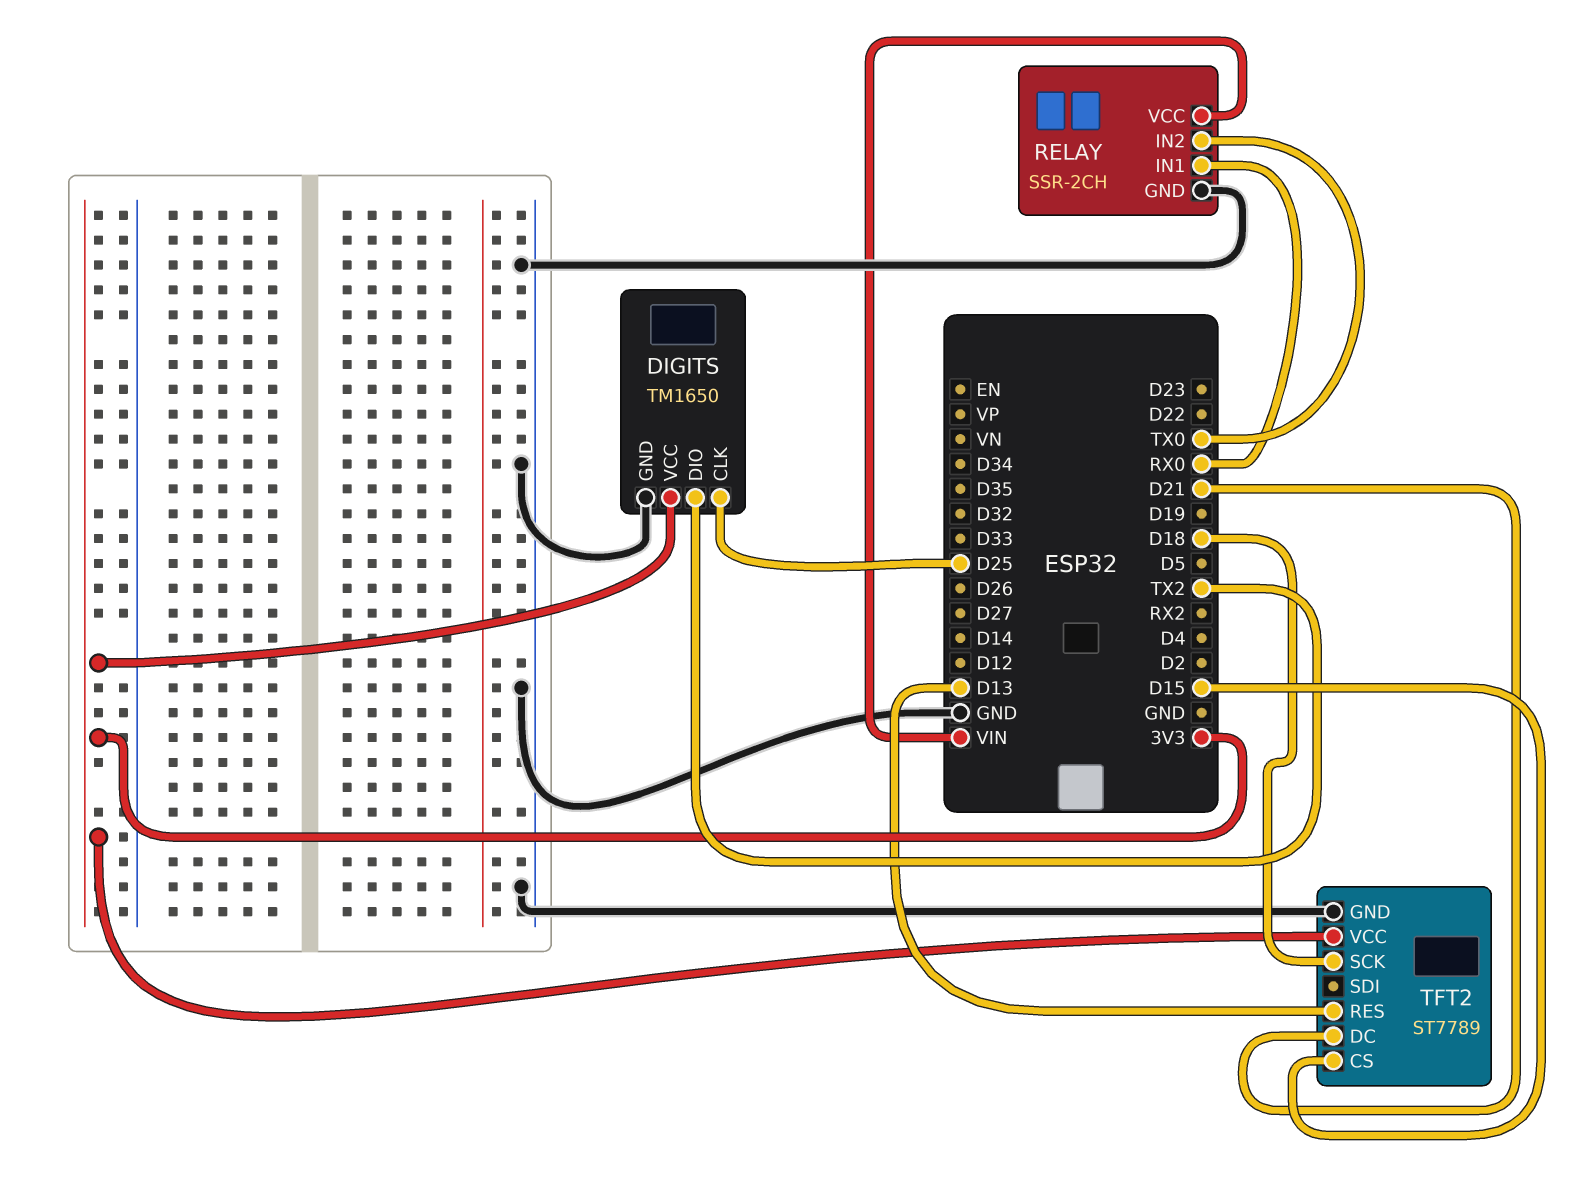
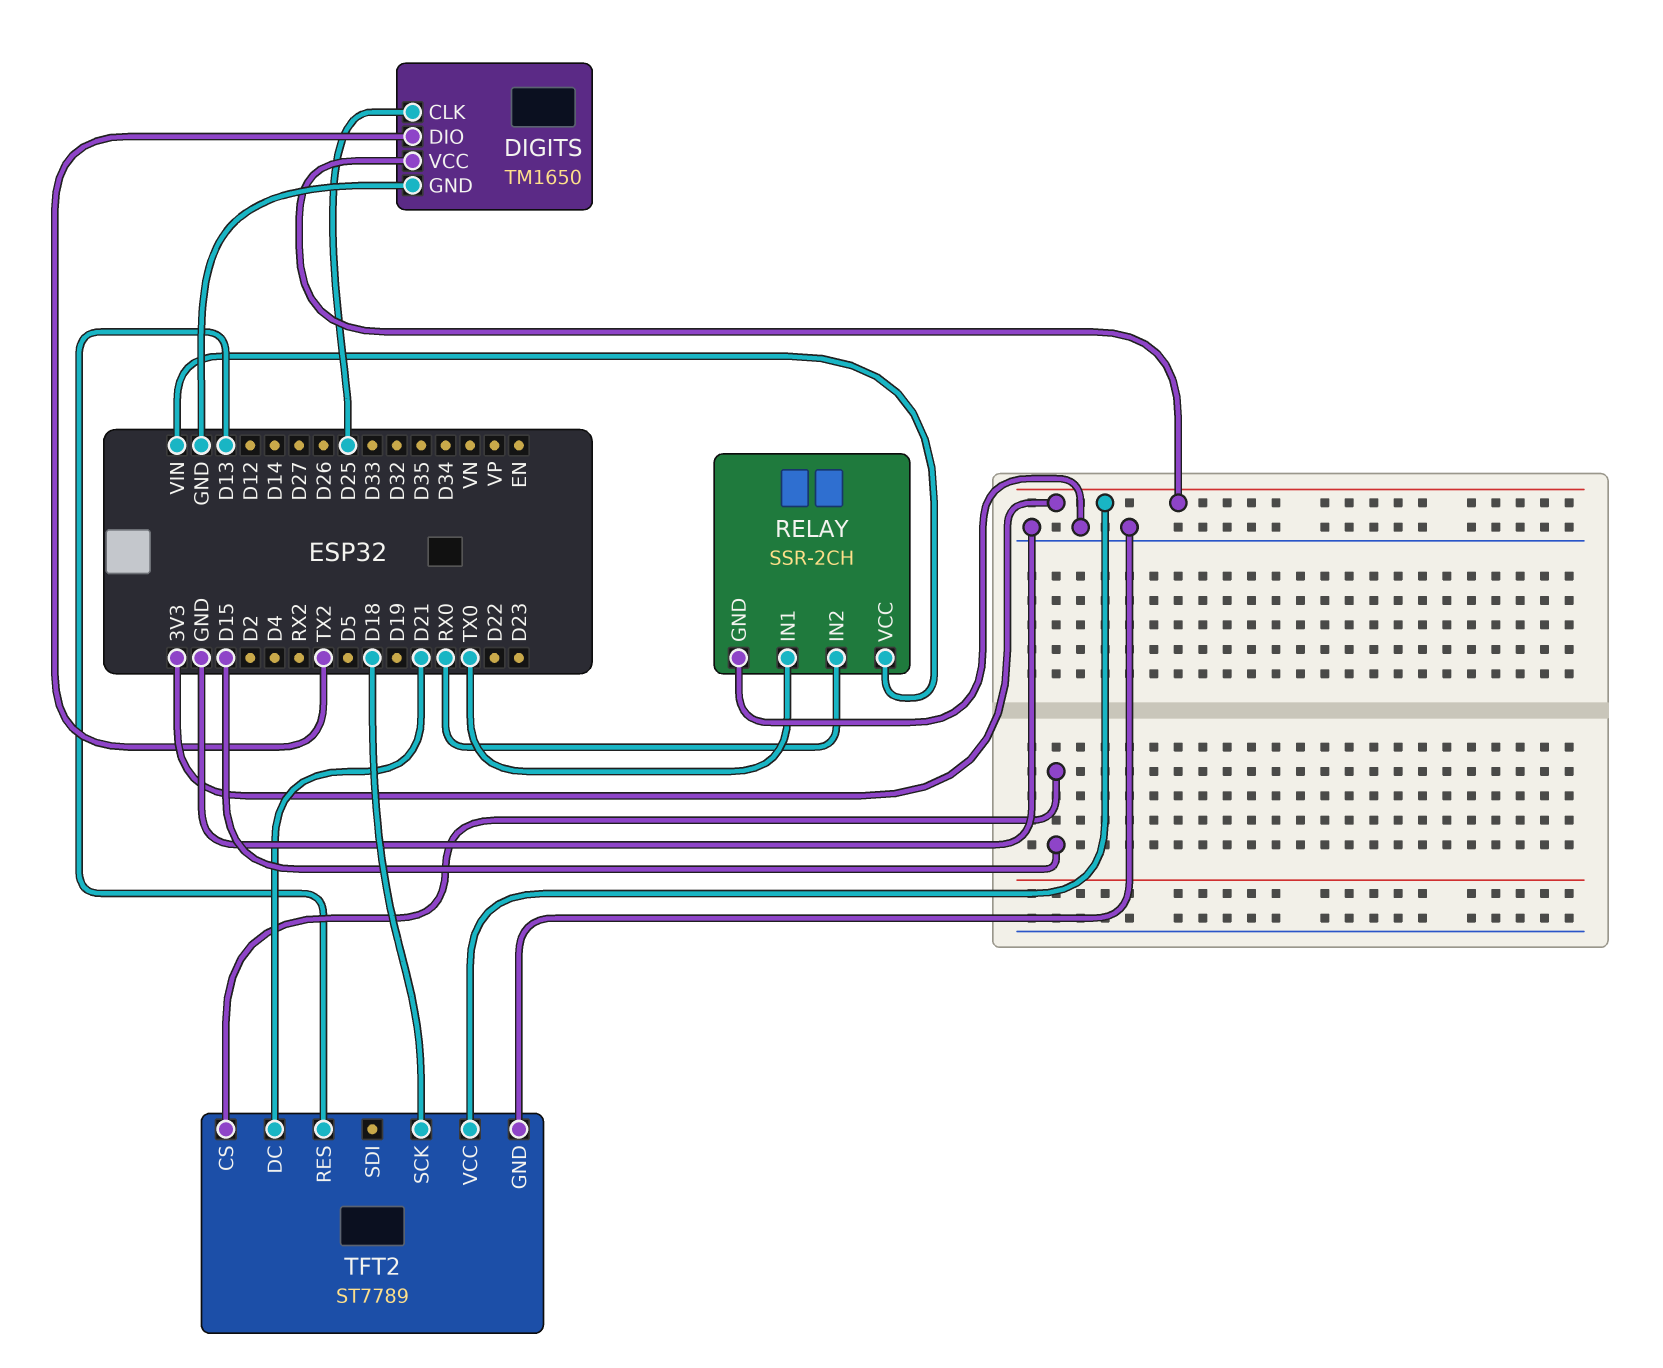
RELAY pin IN1: RX0 -> TX0
RELAY pin IN2: TX0 -> RX0

